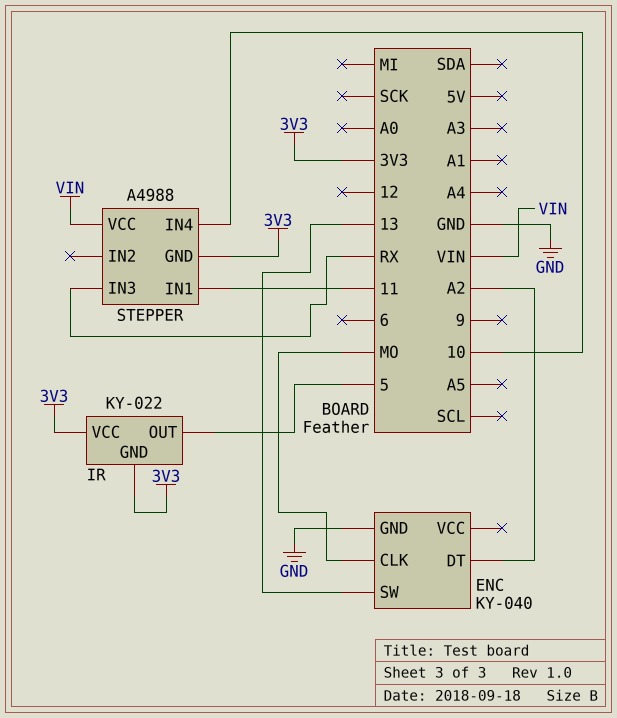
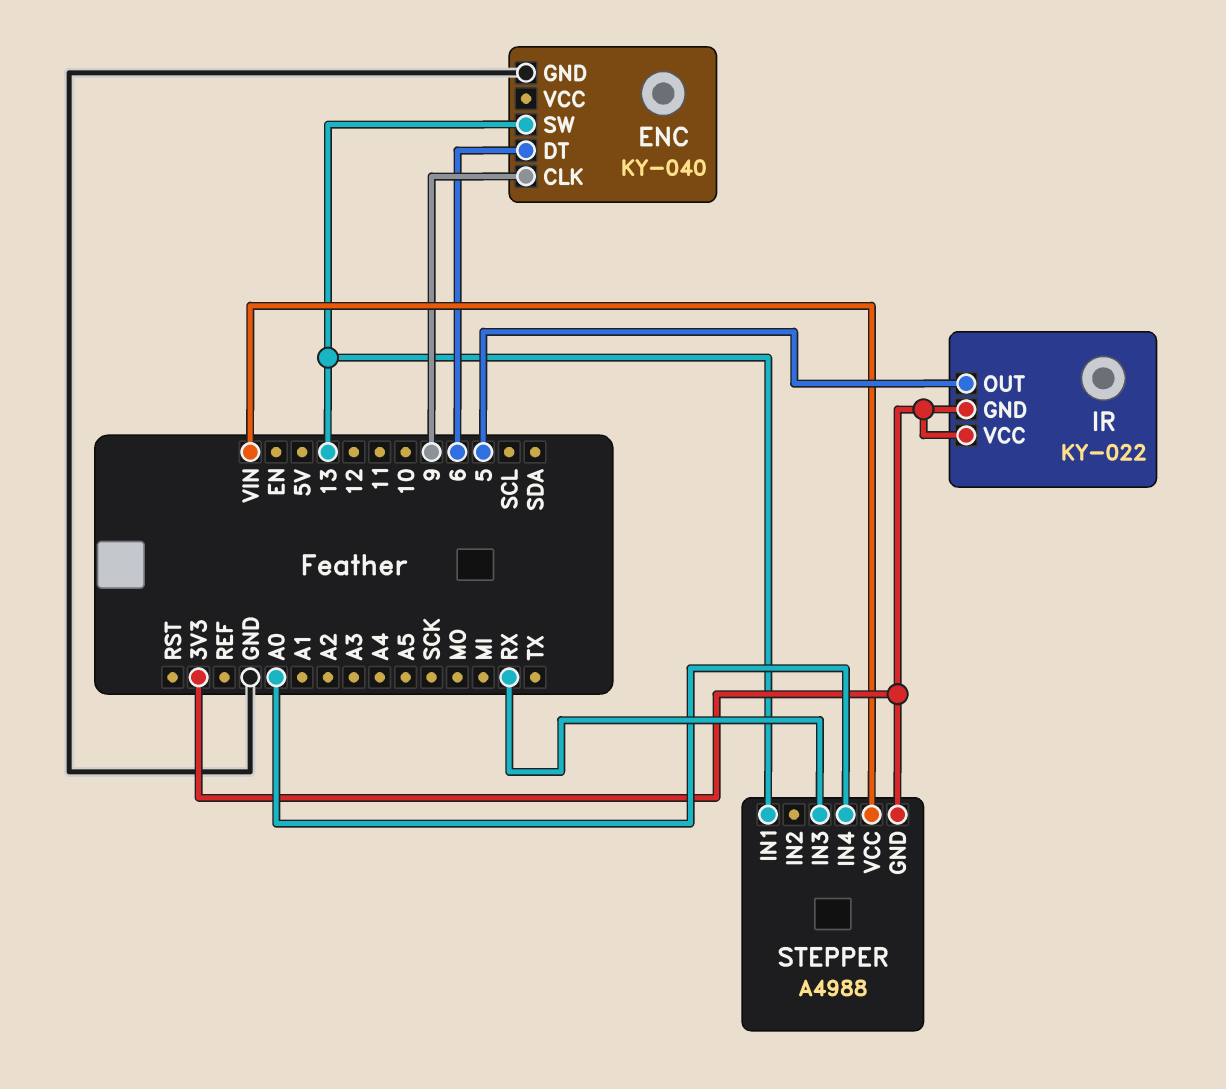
ENC pin CLK: MO -> 9
ENC pin DT: A2 -> 6
STEPPER pin IN1: 11 -> 13
STEPPER pin IN4: 10 -> A0

